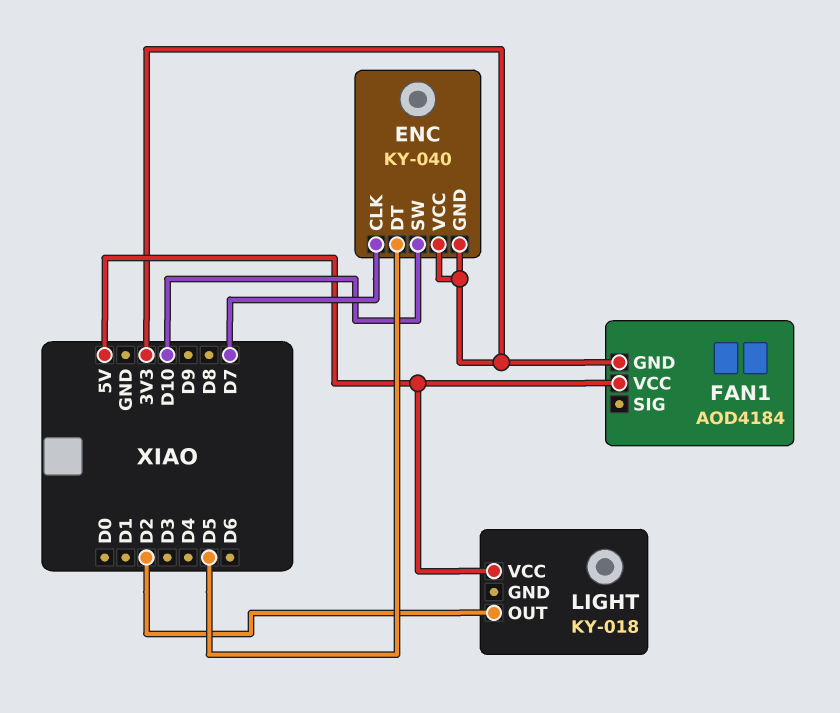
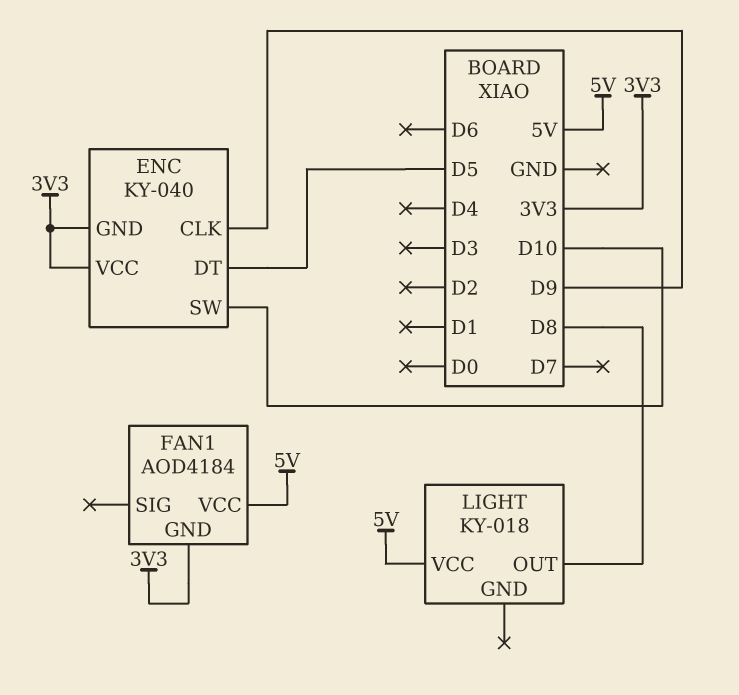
ENC pin CLK: D7 -> D9
LIGHT pin OUT: D2 -> D8

